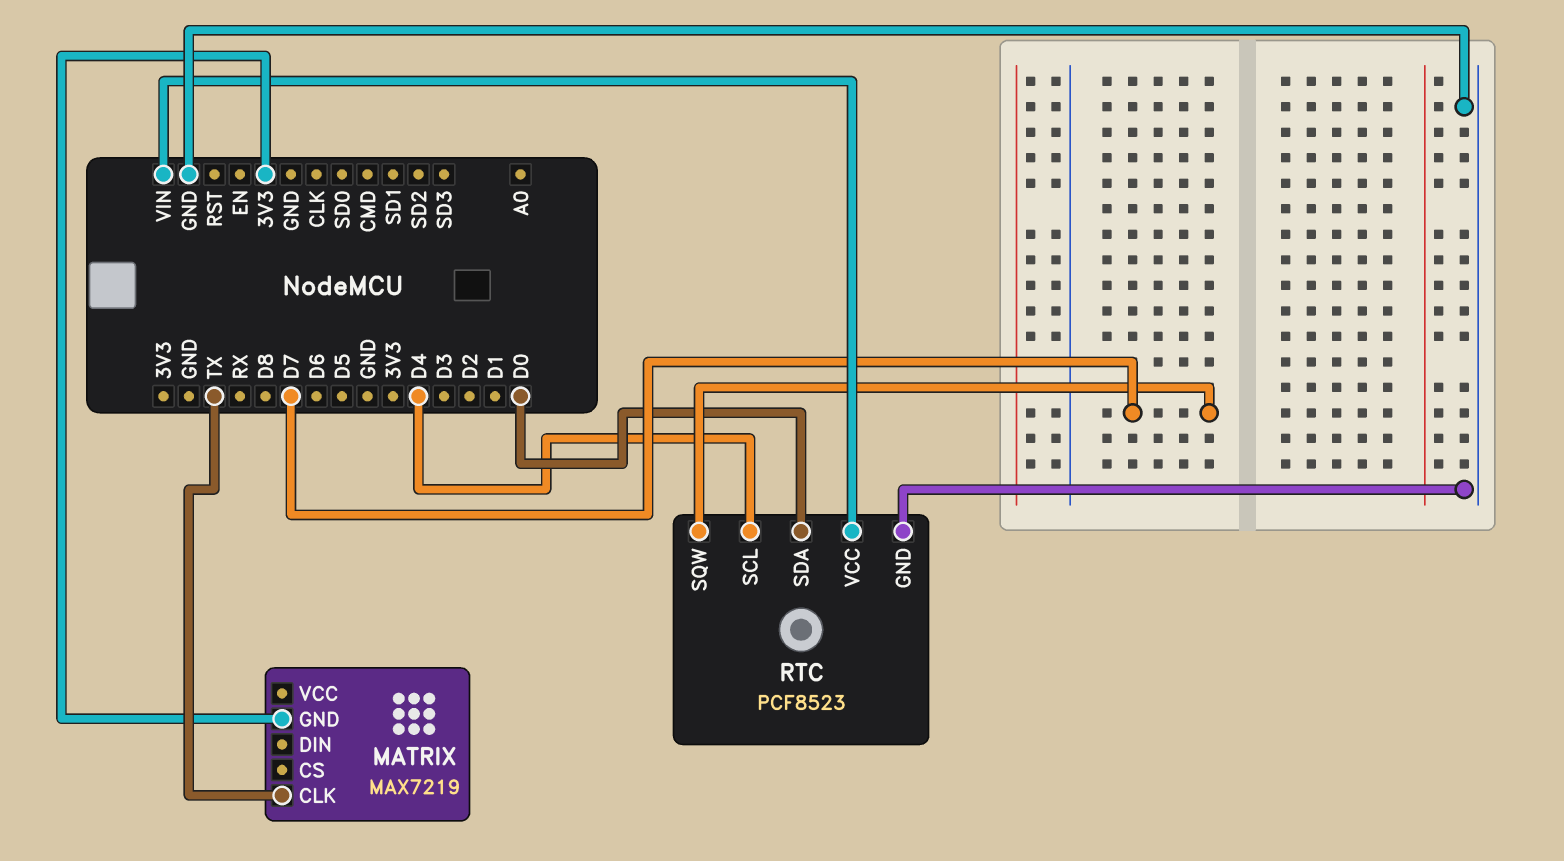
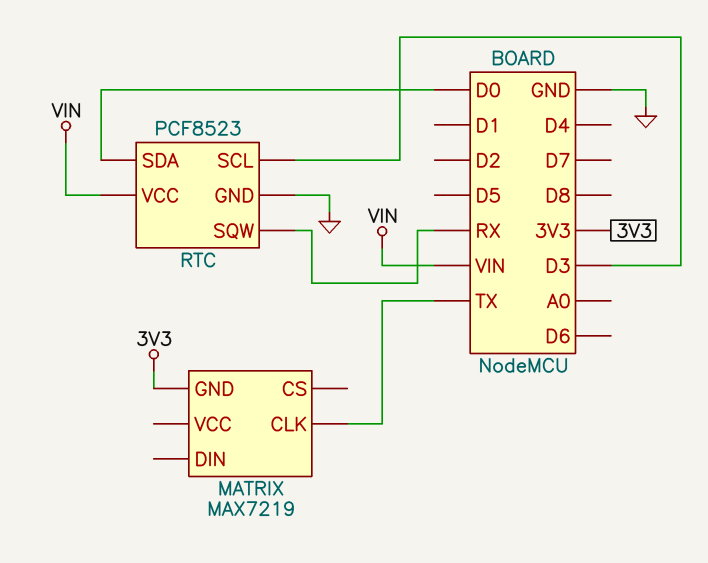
RTC pin SCL: D4 -> D3
RTC pin SQW: D7 -> RX

